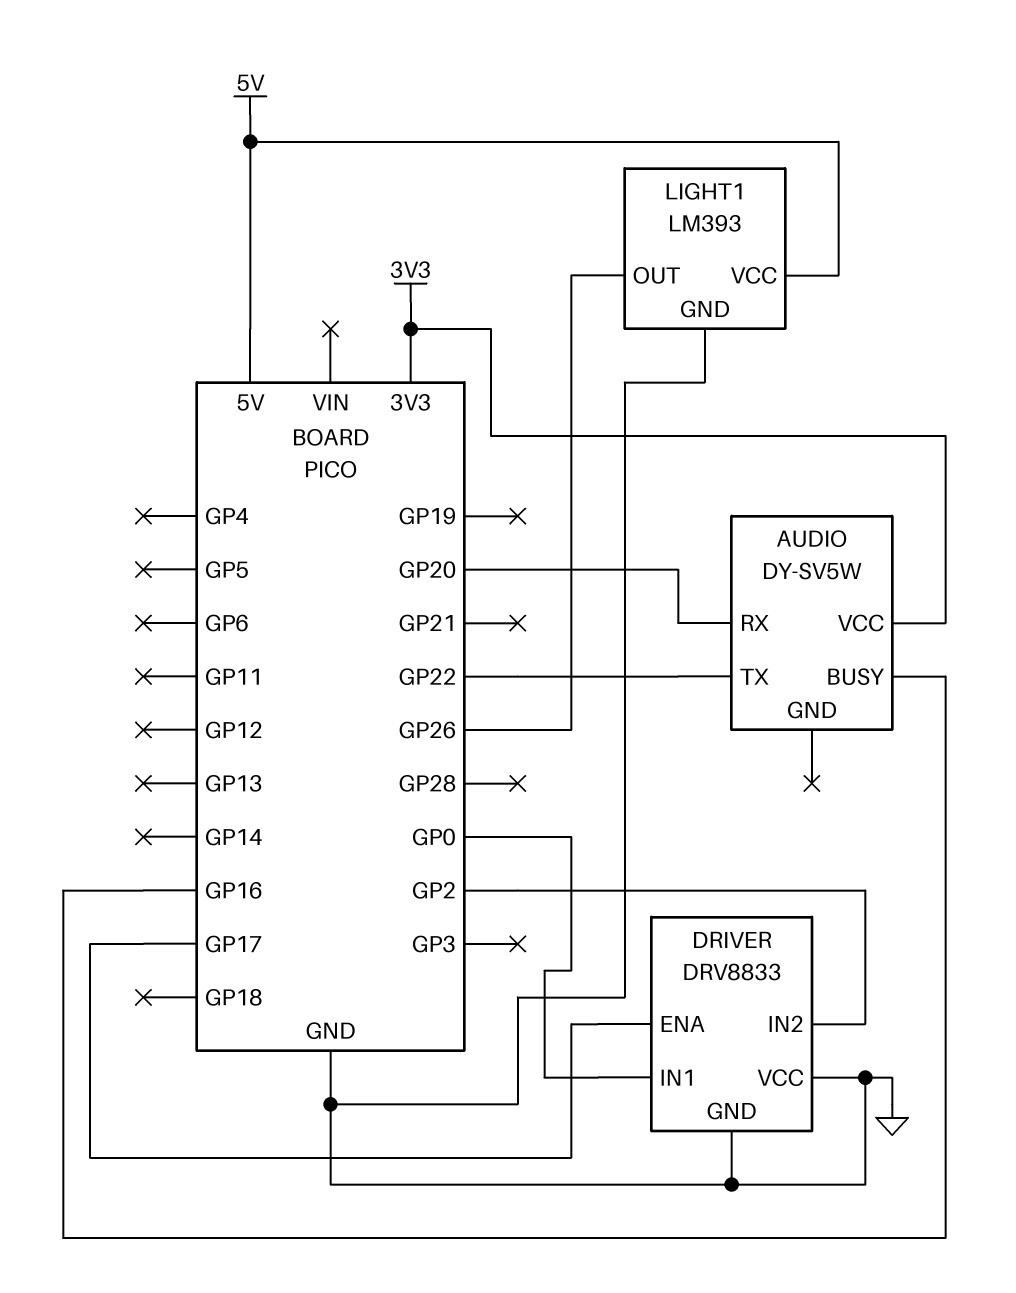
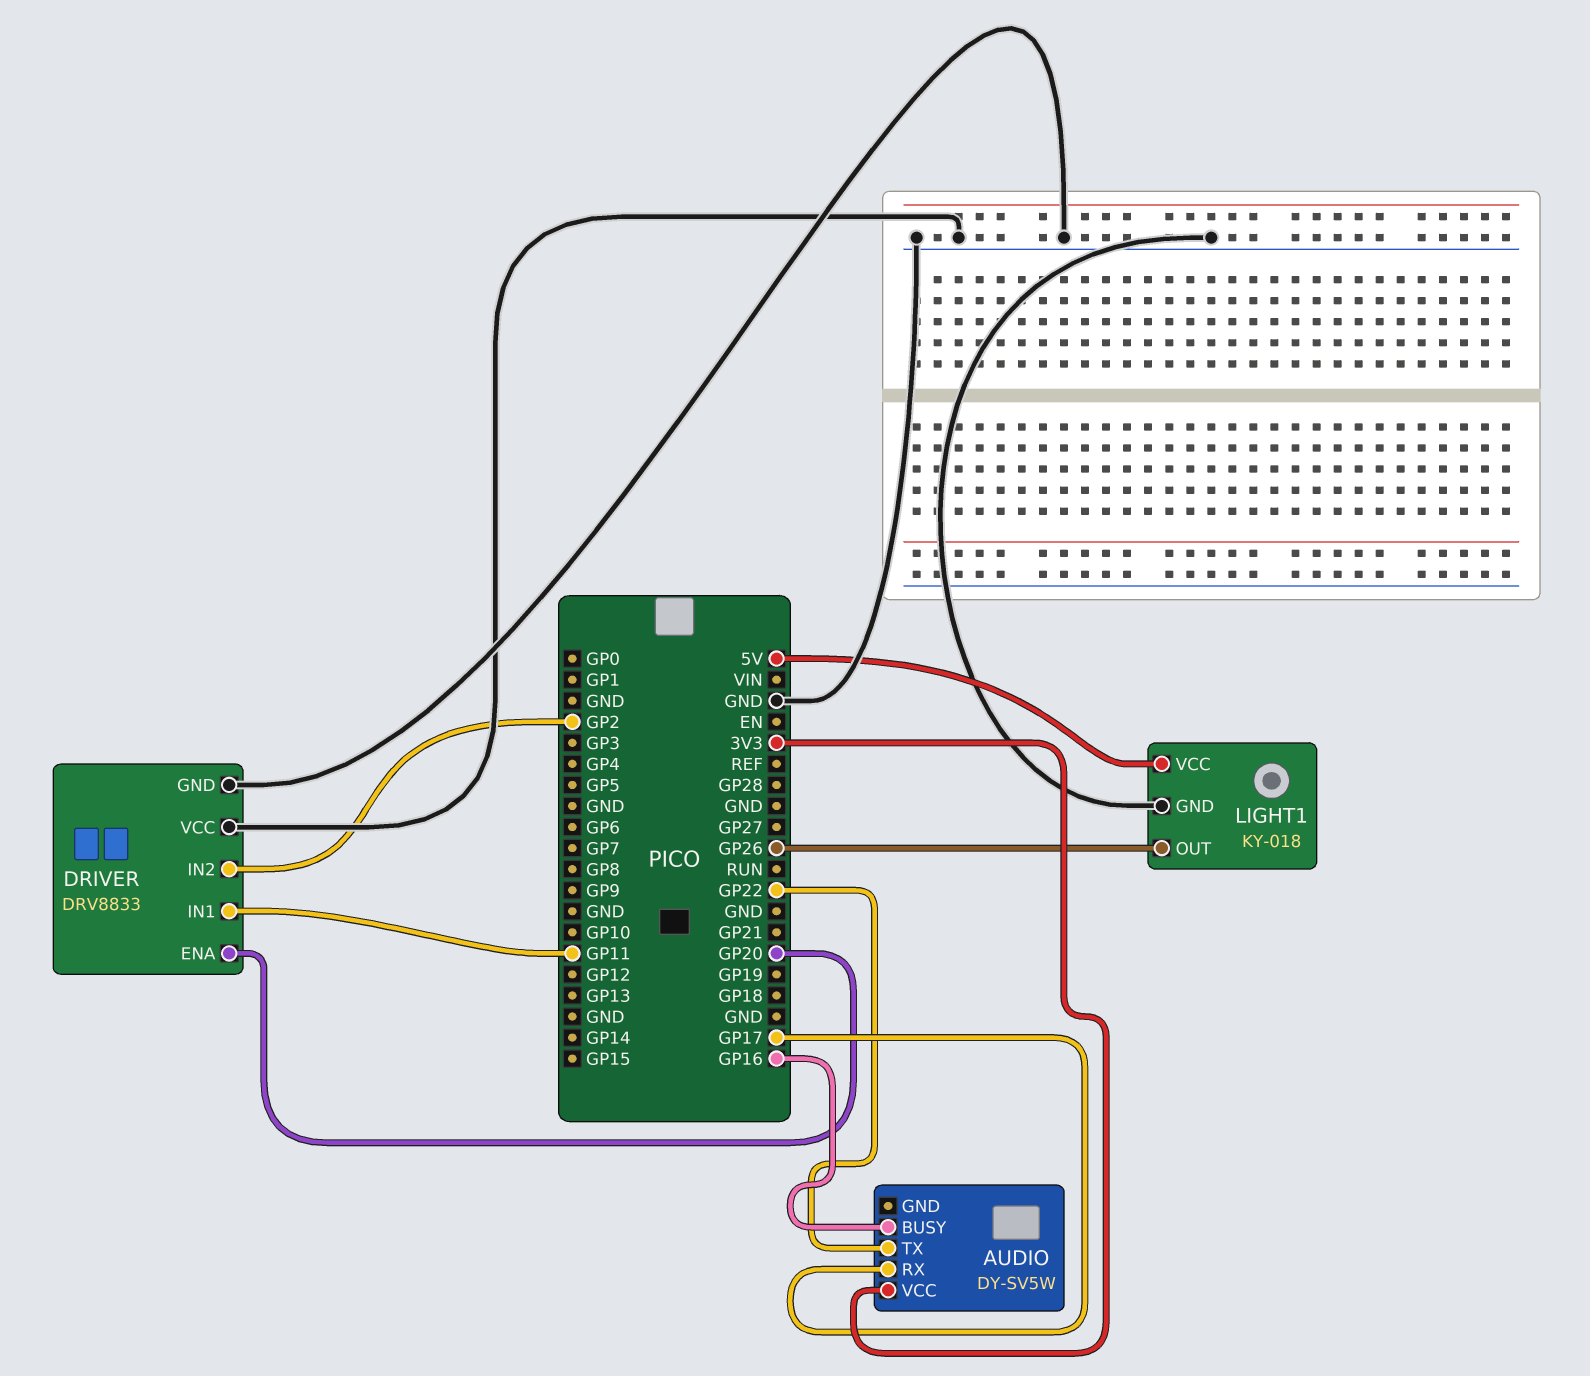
AUDIO pin RX: GP20 -> GP17
DRIVER pin ENA: GP17 -> GP20
DRIVER pin IN1: GP0 -> GP11
LIGHT1: LM393 -> KY-018

